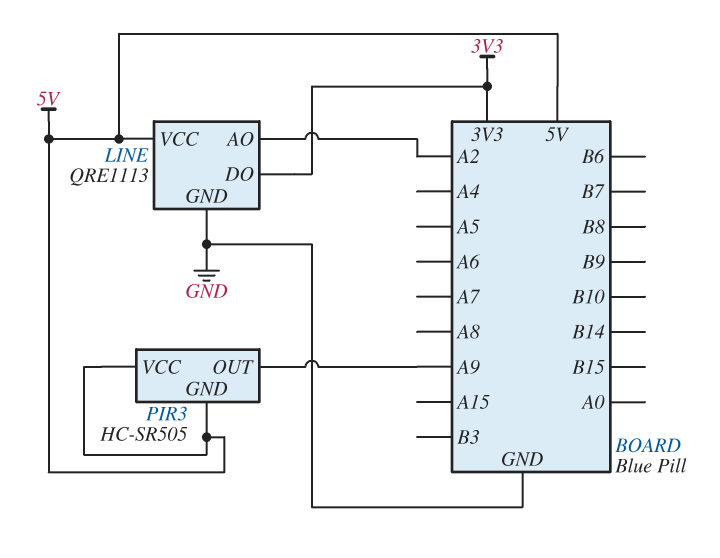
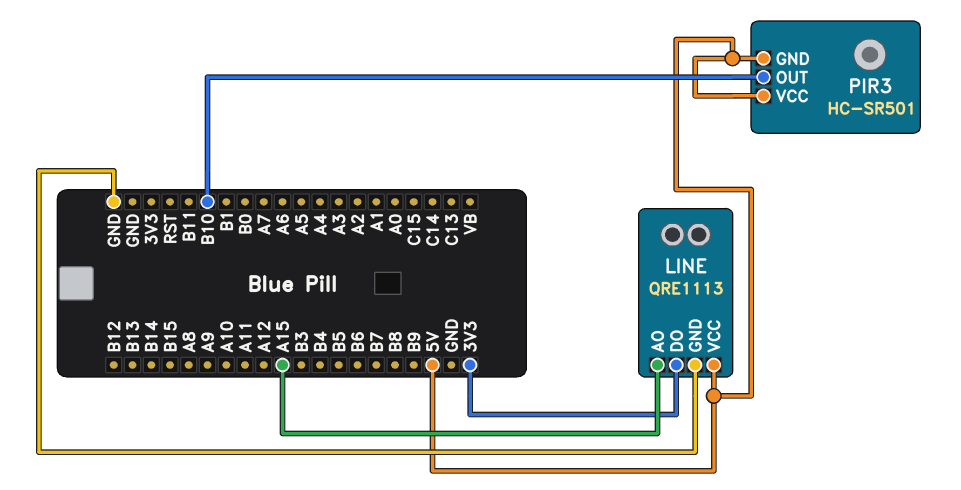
LINE pin AO: A2 -> A15
PIR3: HC-SR505 -> HC-SR501
PIR3 pin OUT: A9 -> B10

